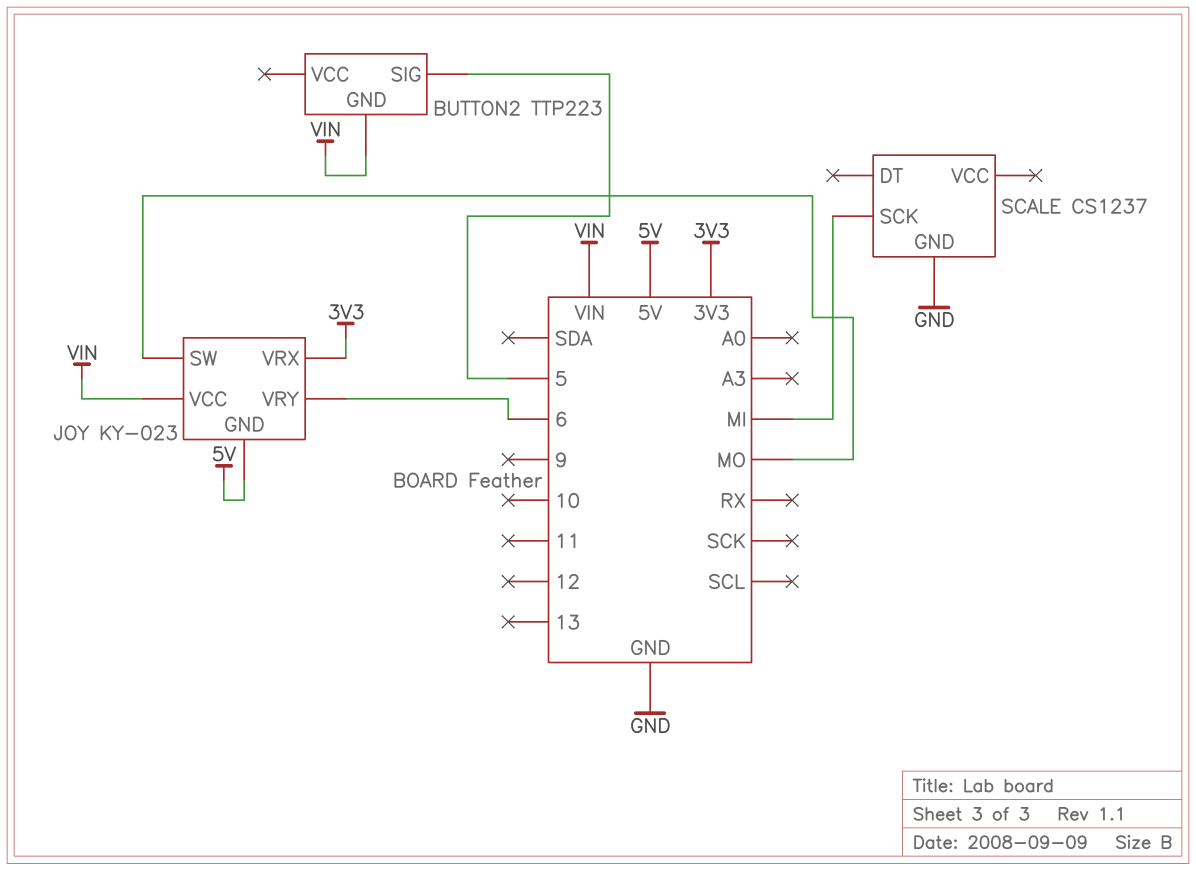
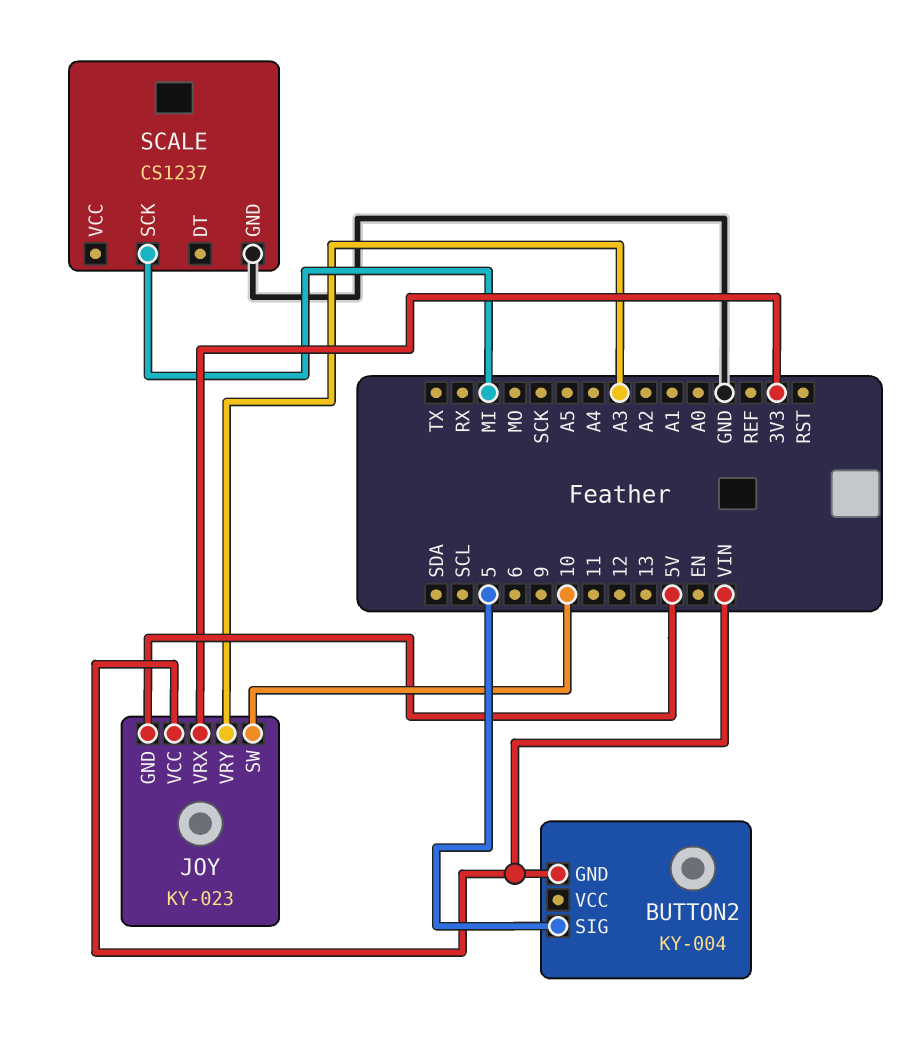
BUTTON2: TTP223 -> KY-004
JOY pin SW: MO -> 10
JOY pin VRY: 6 -> A3

